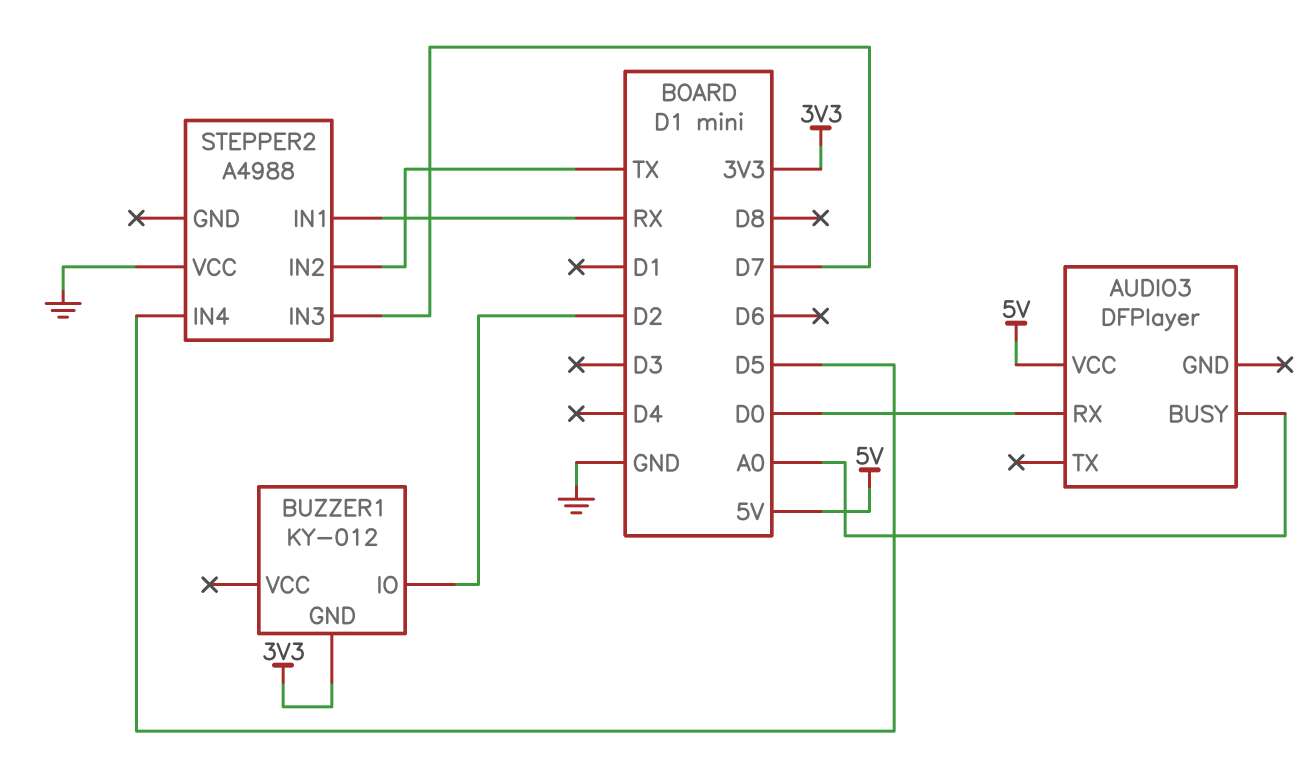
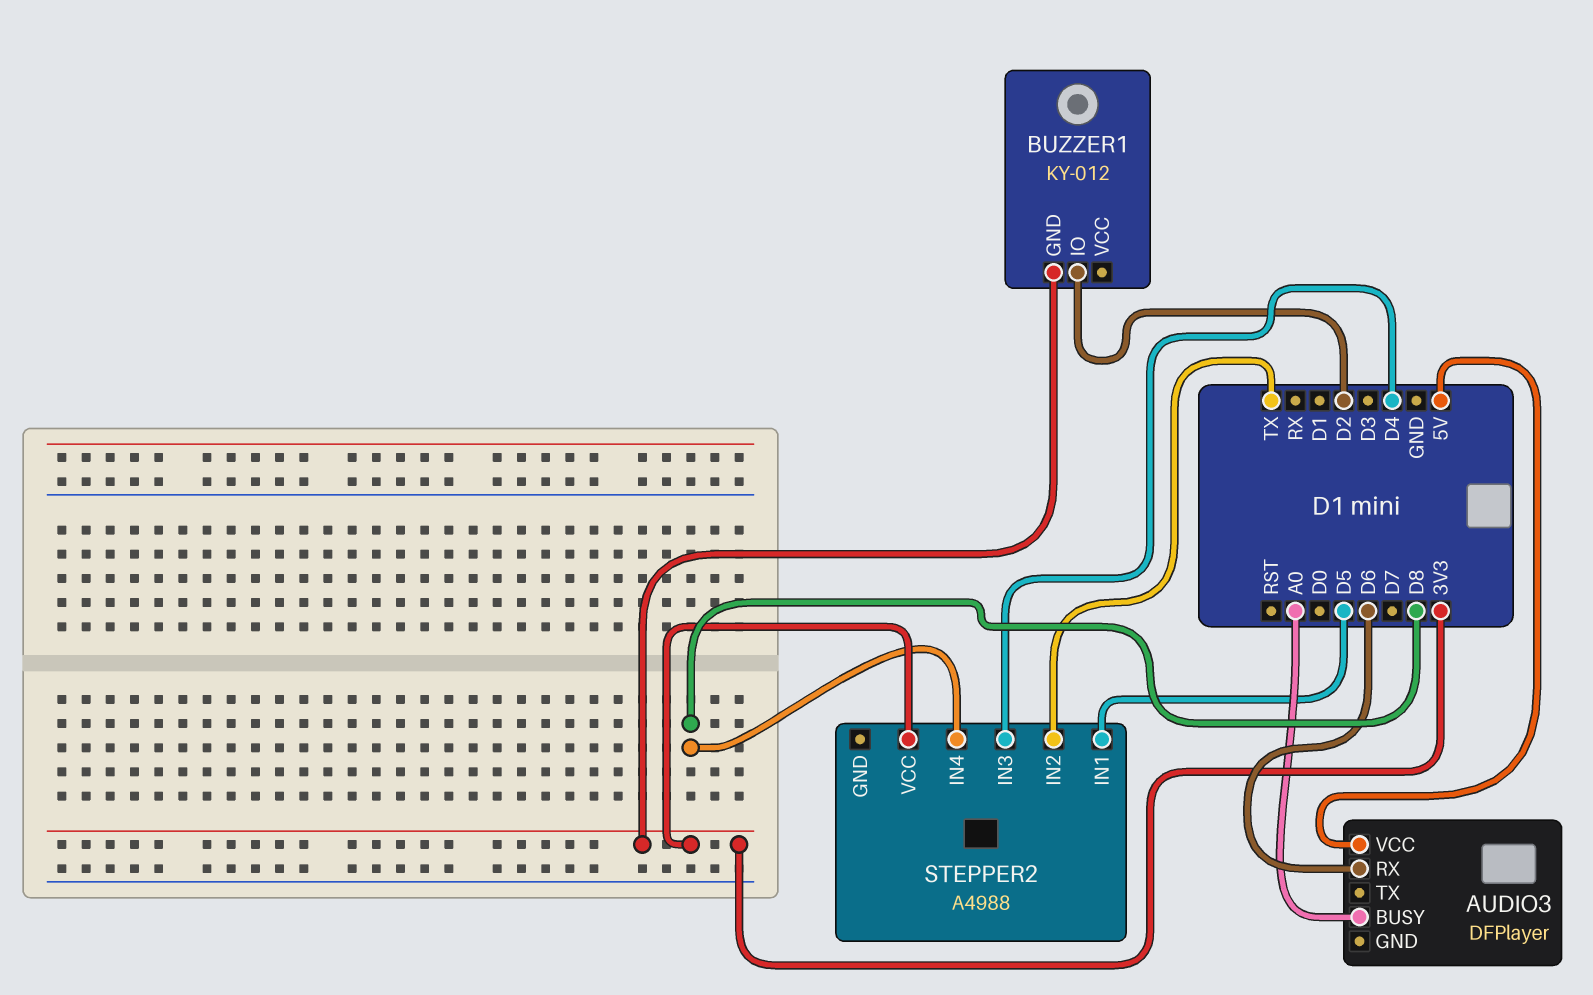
AUDIO3 pin RX: D0 -> D6
STEPPER2 pin IN1: RX -> D5
STEPPER2 pin IN3: D7 -> D4
STEPPER2 pin IN4: D5 -> D8
STEPPER2 pin VCC: GND -> 3V3

